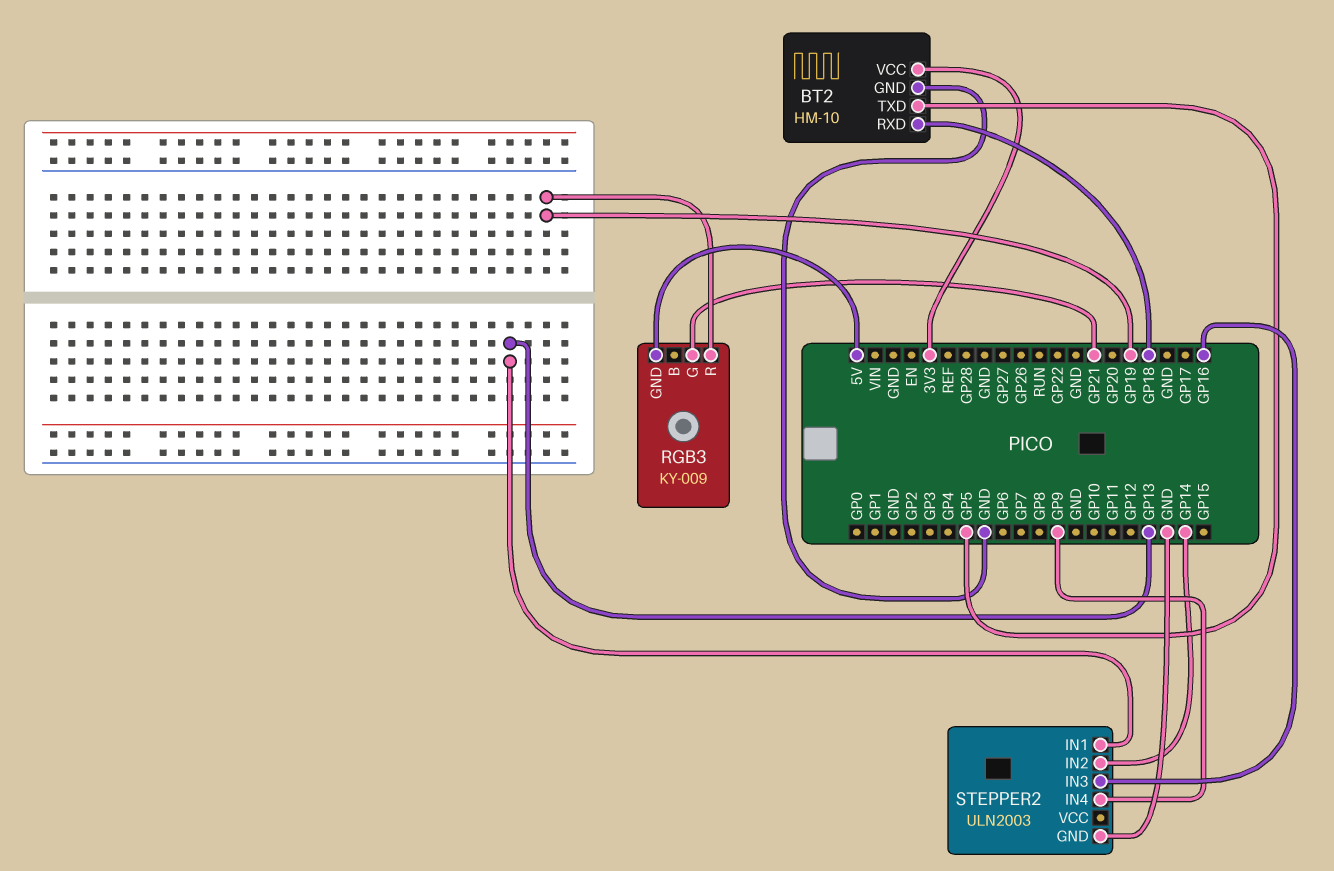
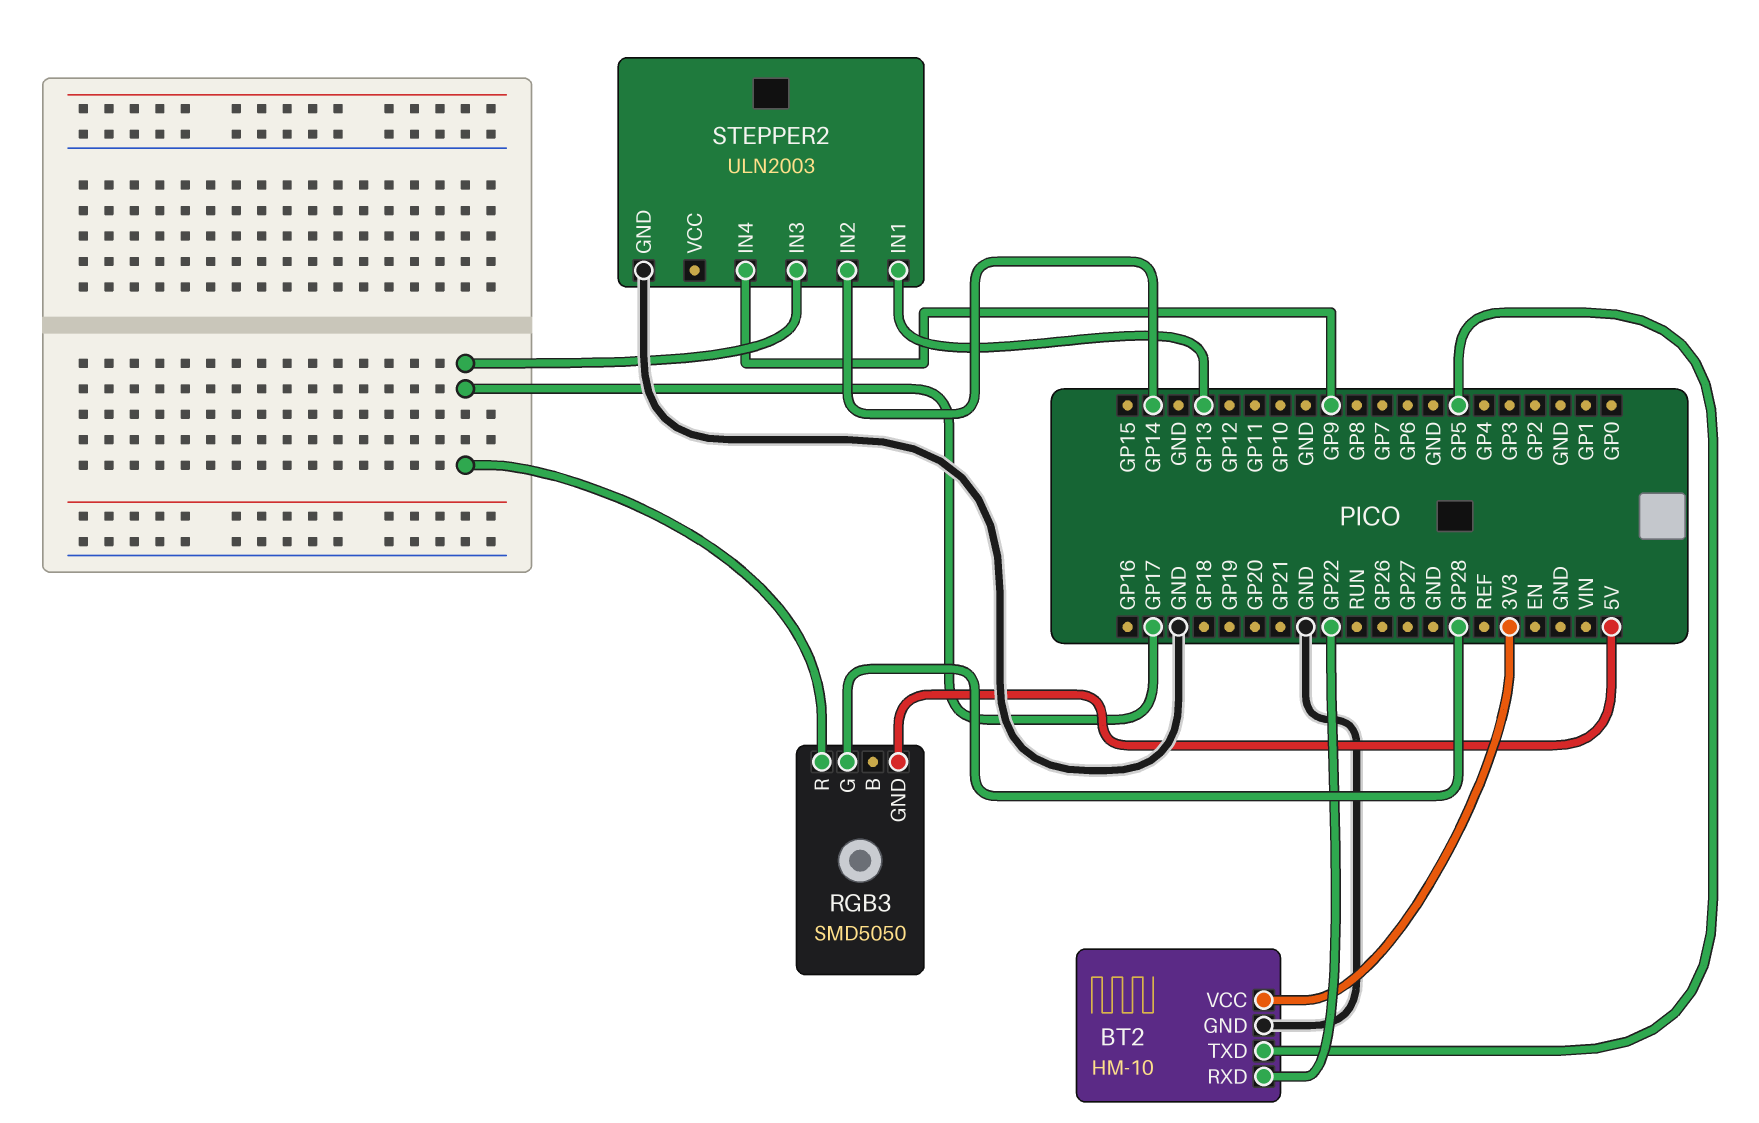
BT2 pin RXD: GP18 -> GP22
RGB3: KY-009 -> SMD5050
RGB3 pin G: GP21 -> GP28
RGB3 pin R: GP19 -> GP17
STEPPER2 pin IN3: GP16 -> GP17

